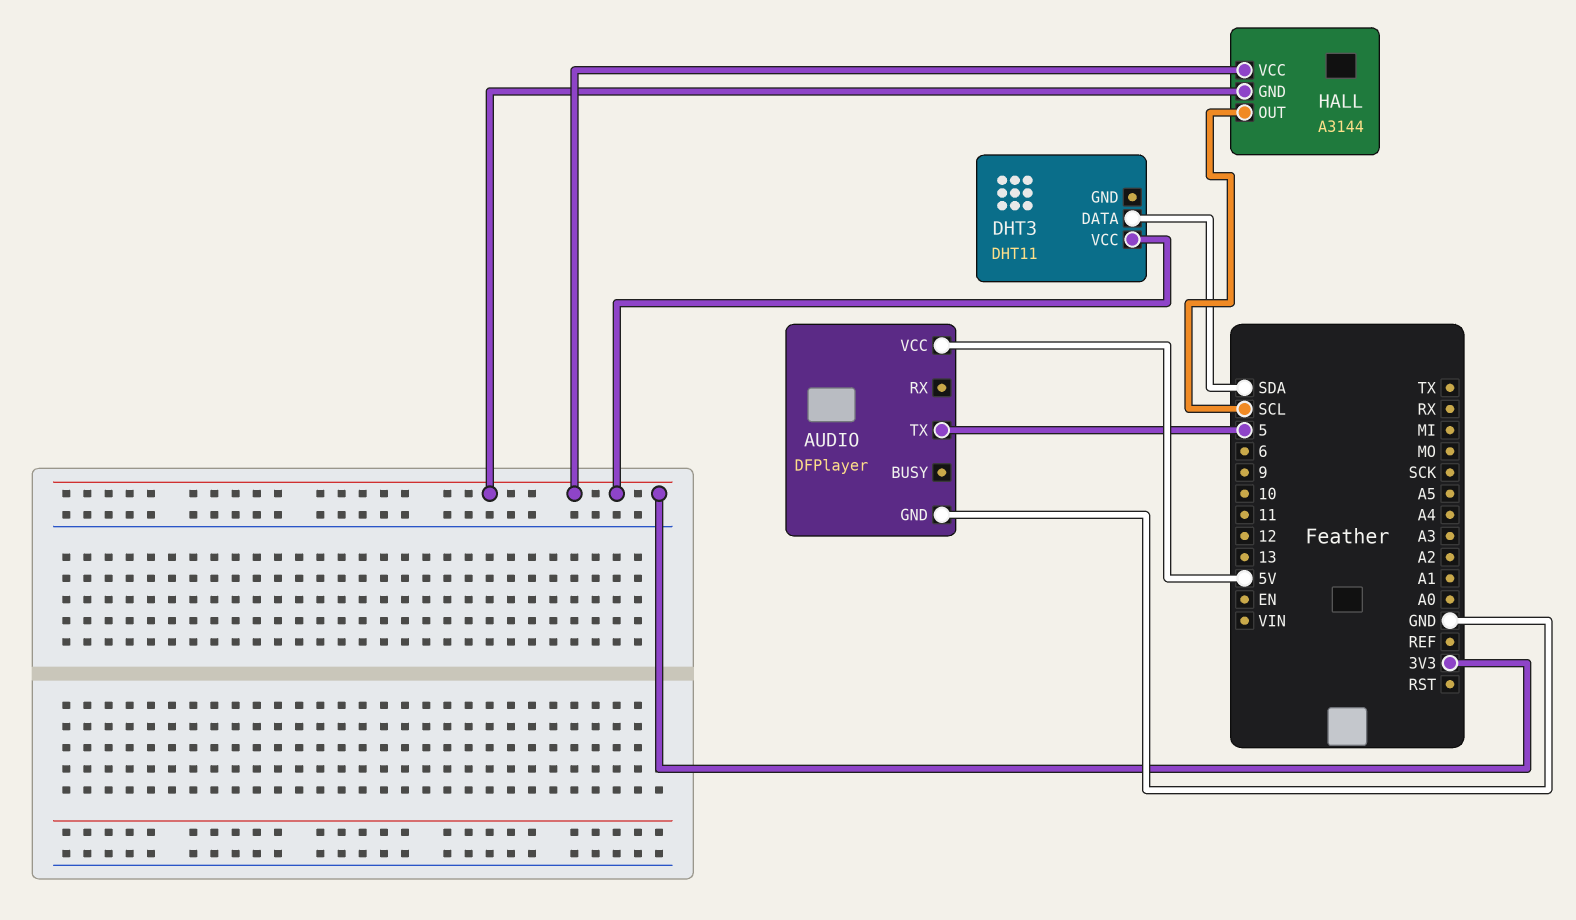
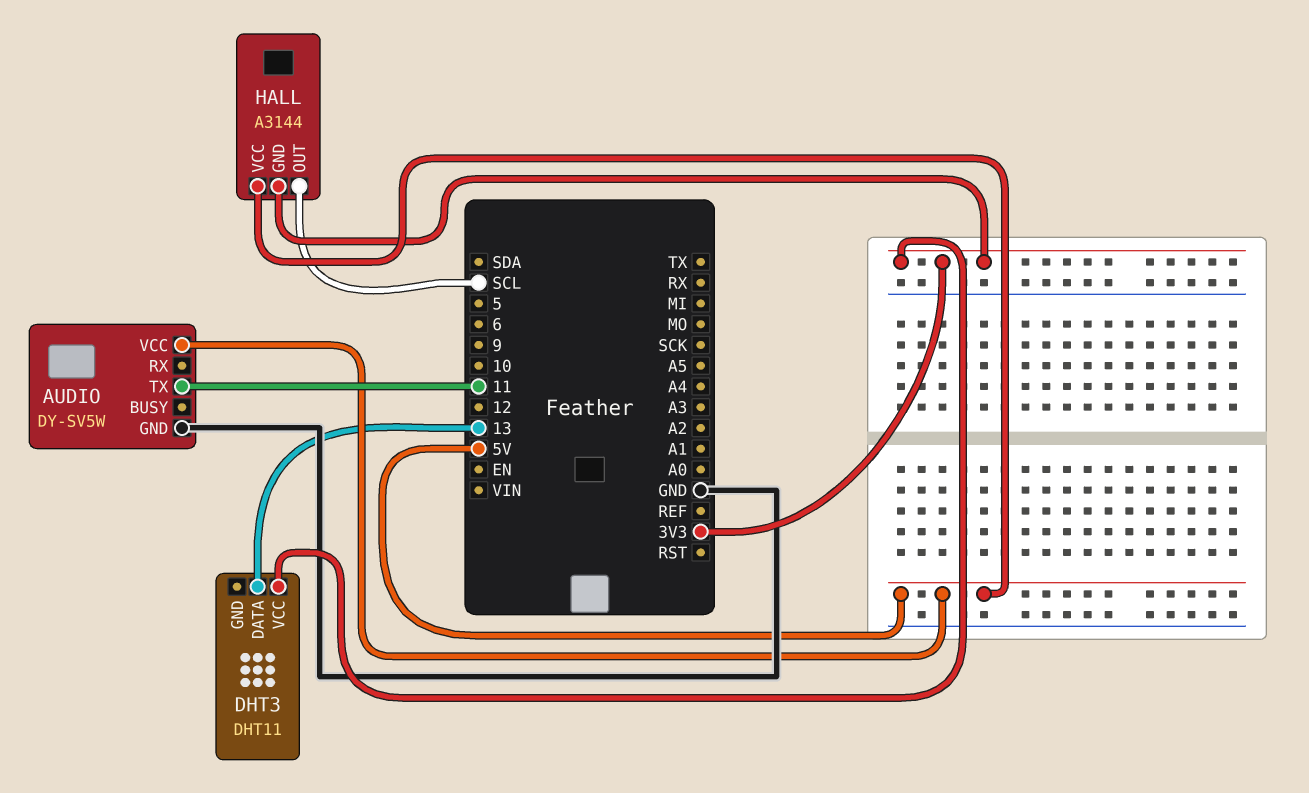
AUDIO: DFPlayer -> DY-SV5W
AUDIO pin TX: 5 -> 11
DHT3 pin DATA: SDA -> 13
HALL pin VCC: 3V3 -> 5V

